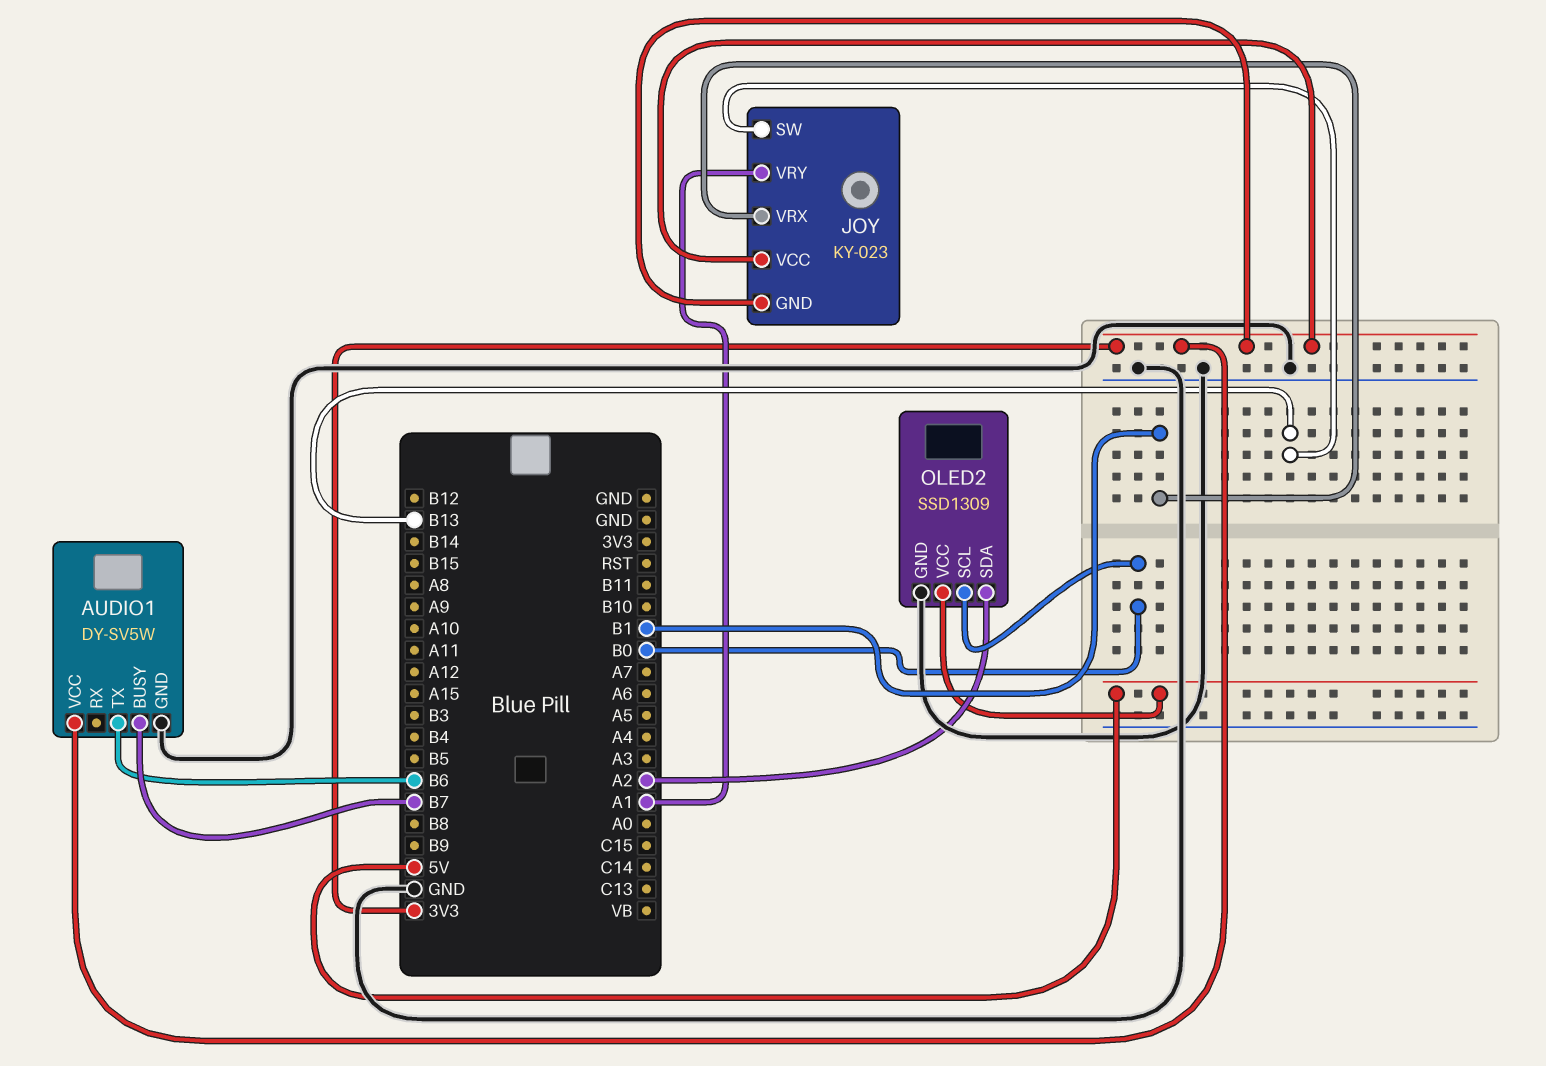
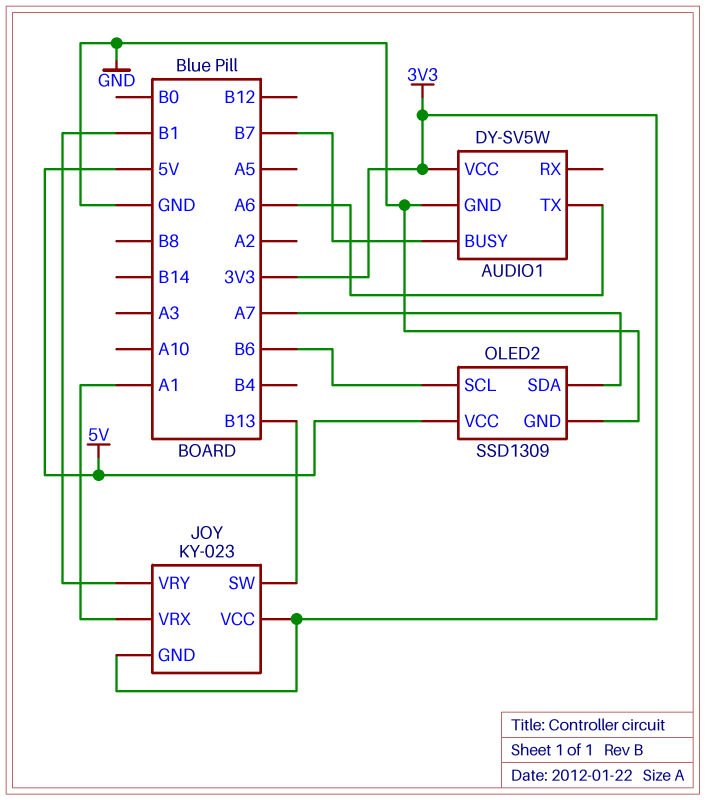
AUDIO1 pin TX: B6 -> A6
JOY pin VRX: B1 -> A1
JOY pin VRY: A1 -> B1
OLED2 pin SCL: B0 -> B6
OLED2 pin SDA: A2 -> A7

